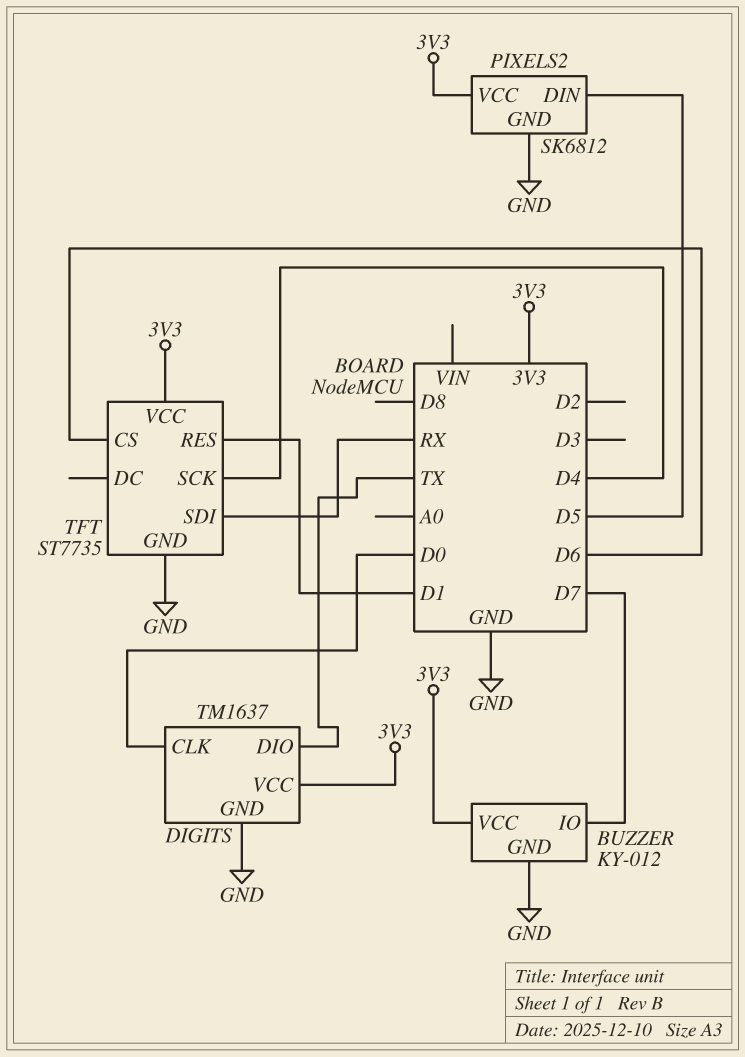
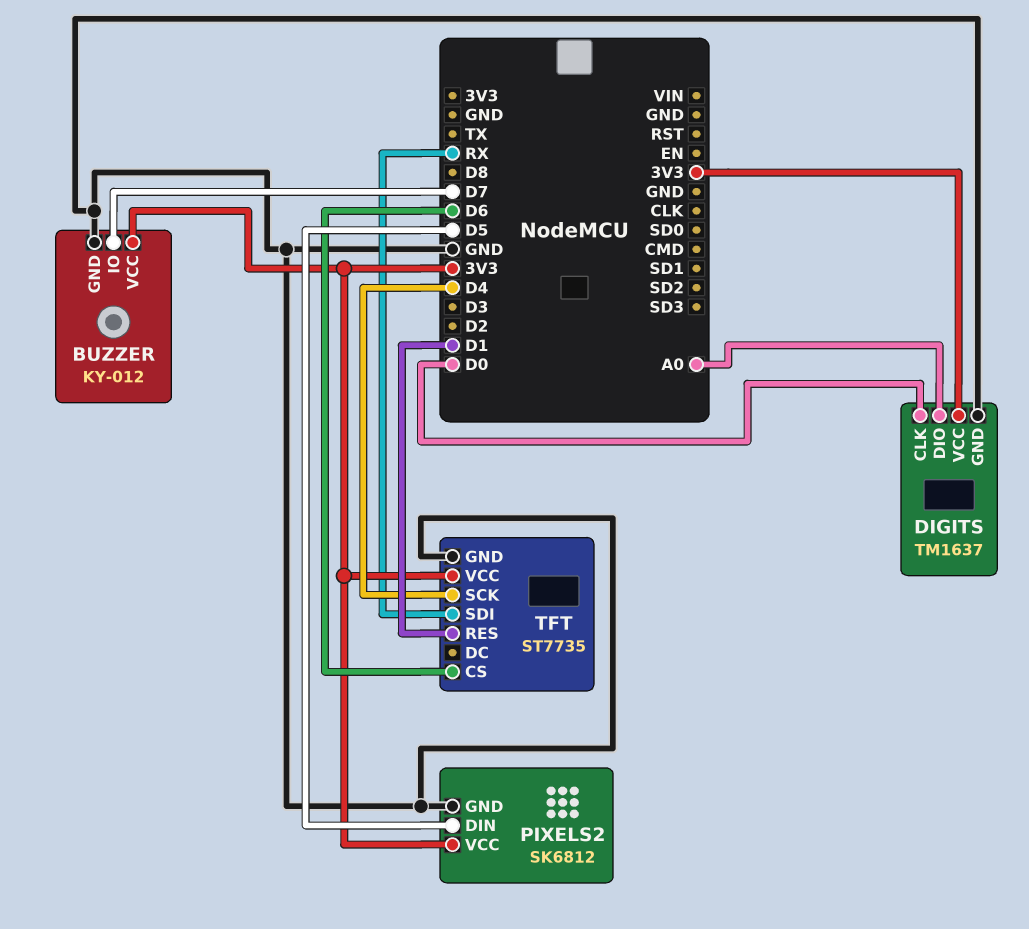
DIGITS pin DIO: TX -> A0

